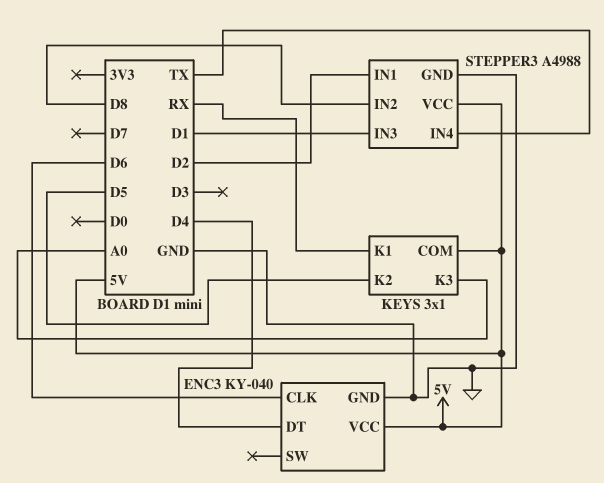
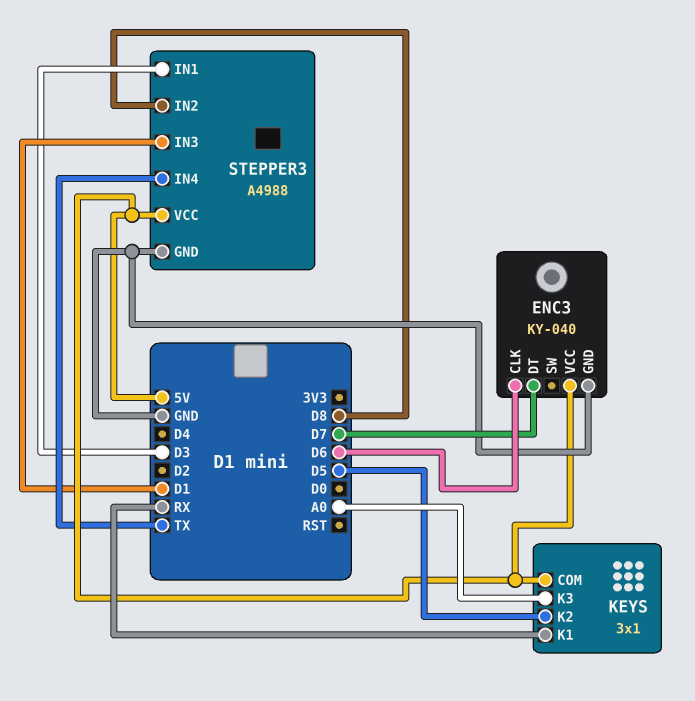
ENC3 pin DT: D4 -> D7
STEPPER3 pin IN1: D2 -> D3

